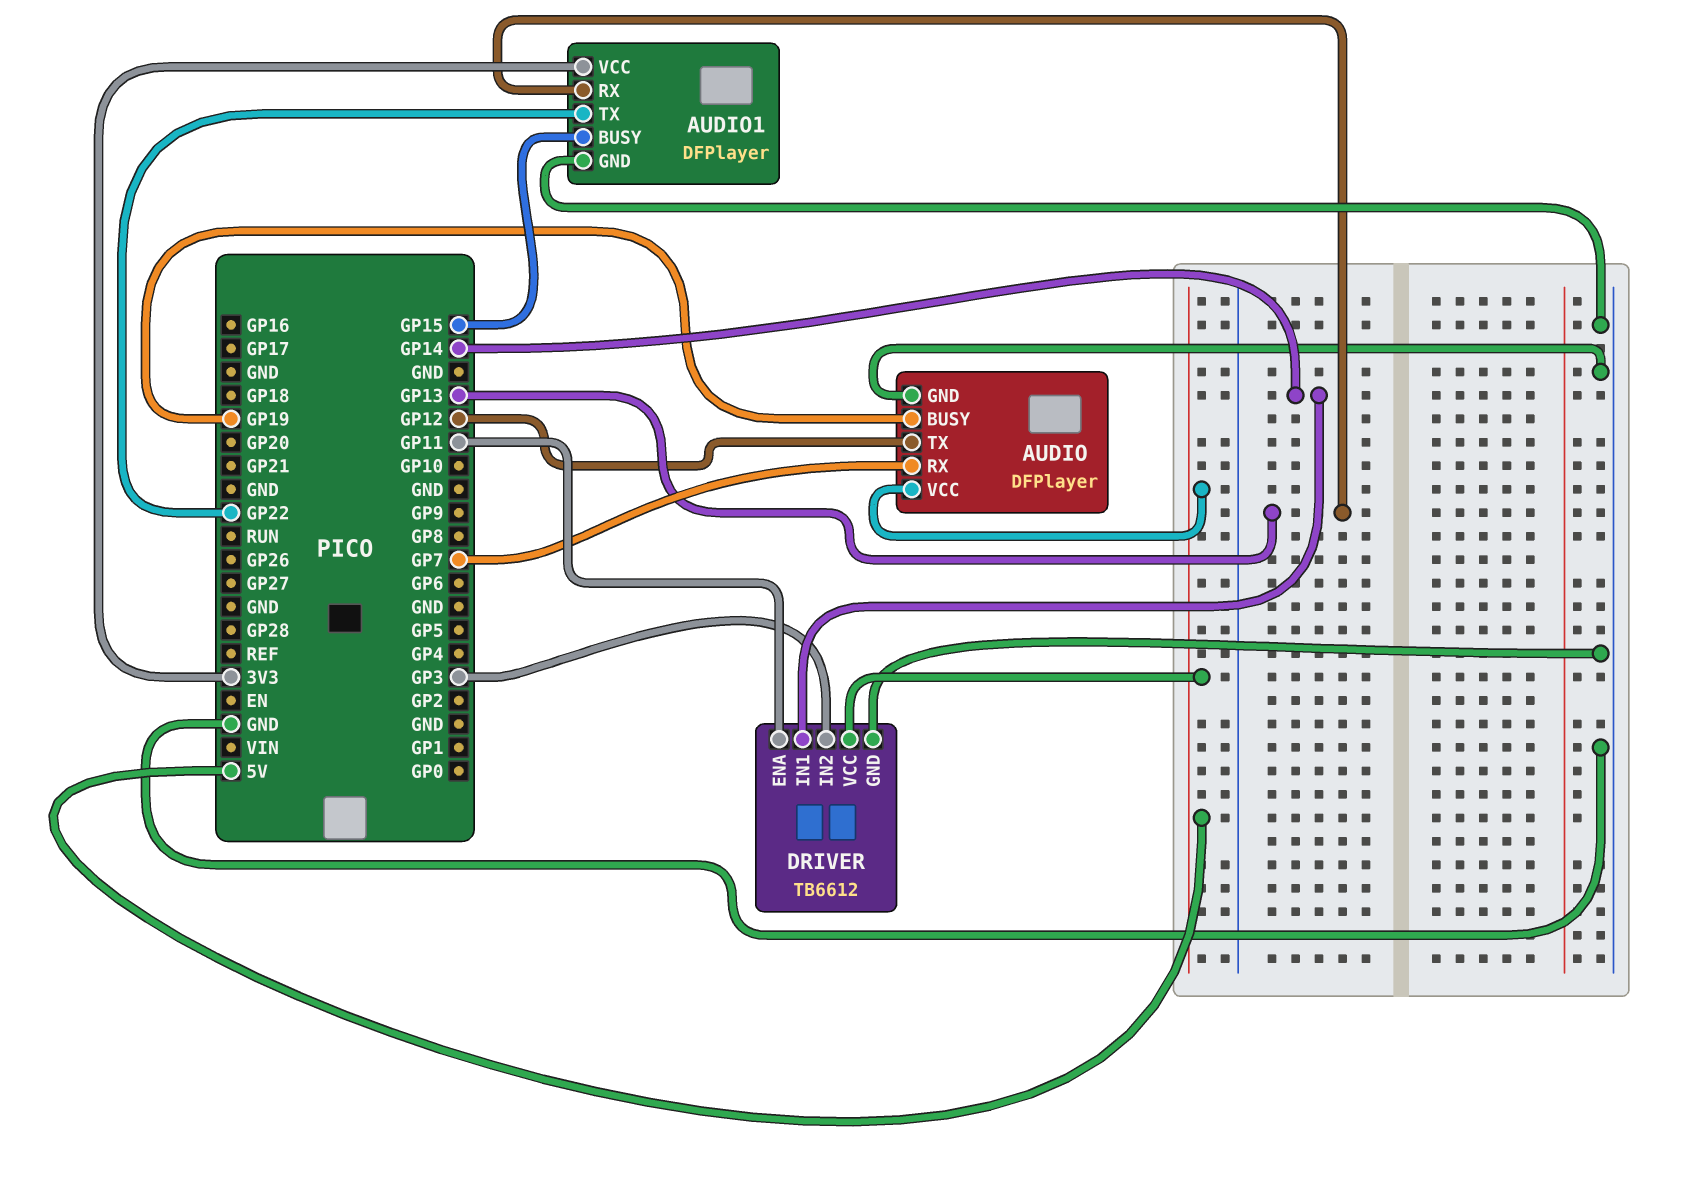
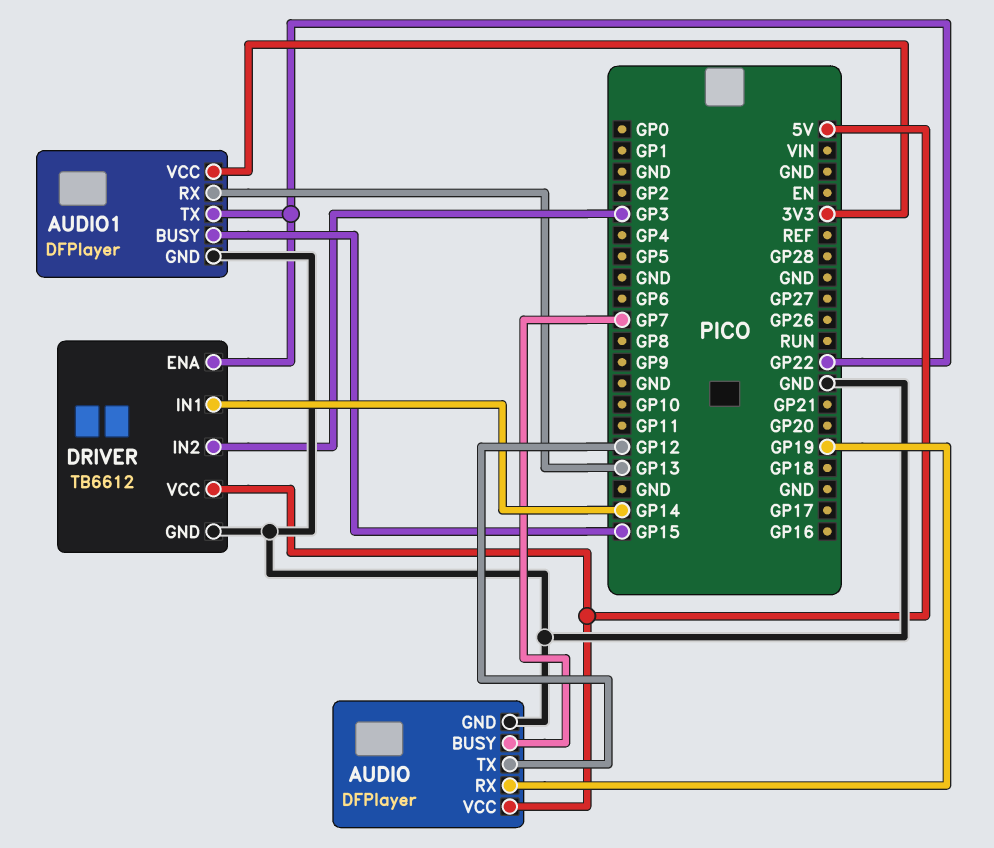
AUDIO pin BUSY: GP19 -> GP7
AUDIO pin RX: GP7 -> GP19
DRIVER pin ENA: GP11 -> GP22

